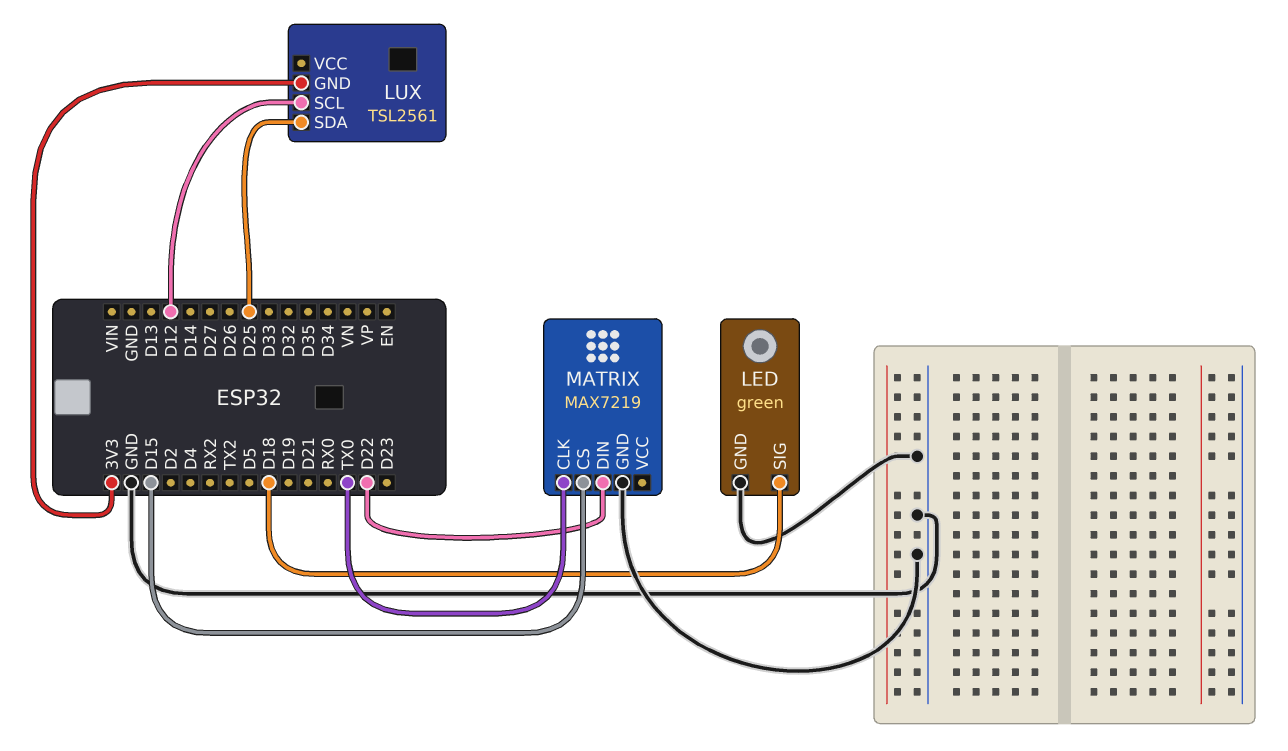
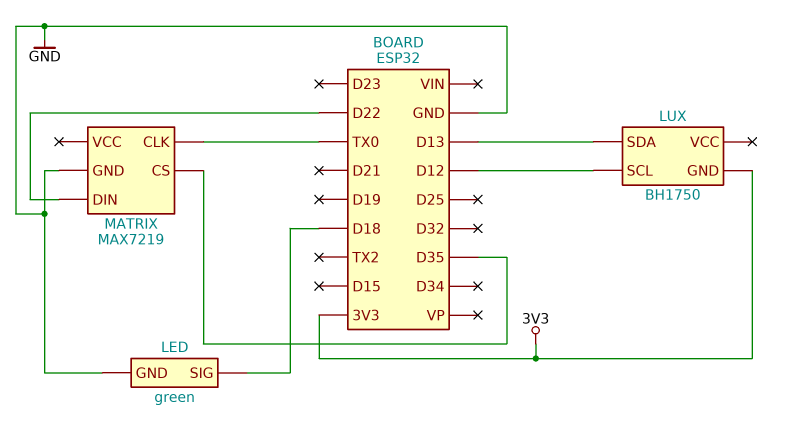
LUX: TSL2561 -> BH1750
LUX pin SDA: D25 -> D13
MATRIX pin CS: D15 -> D35

